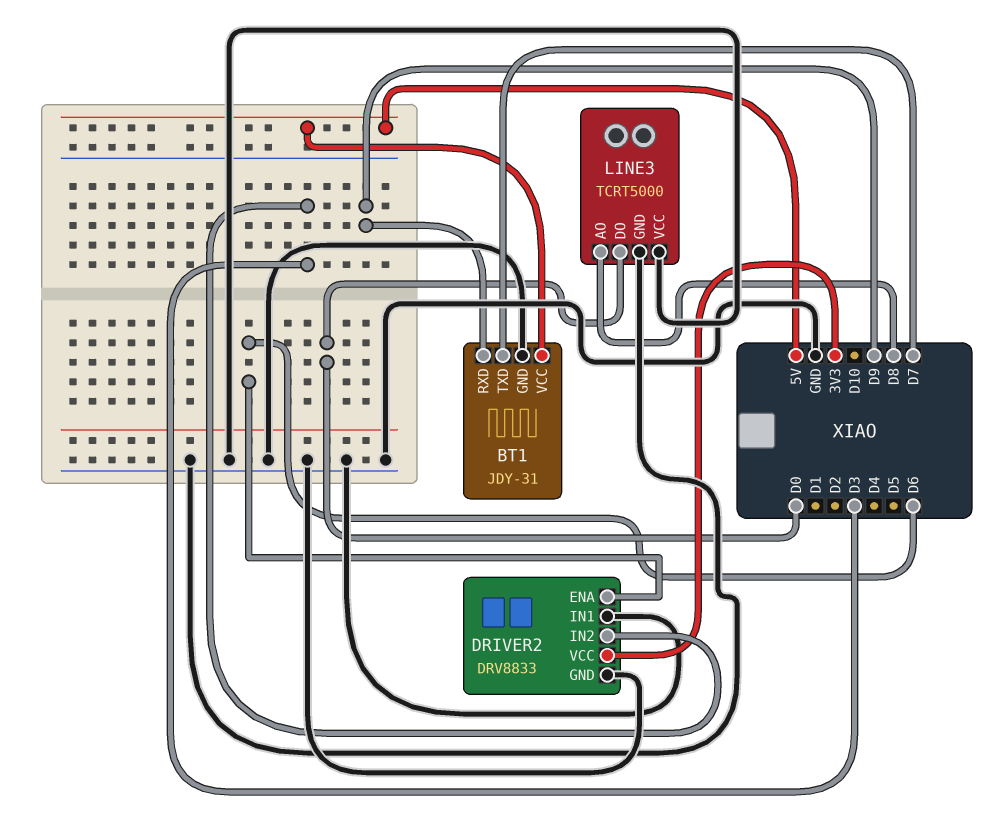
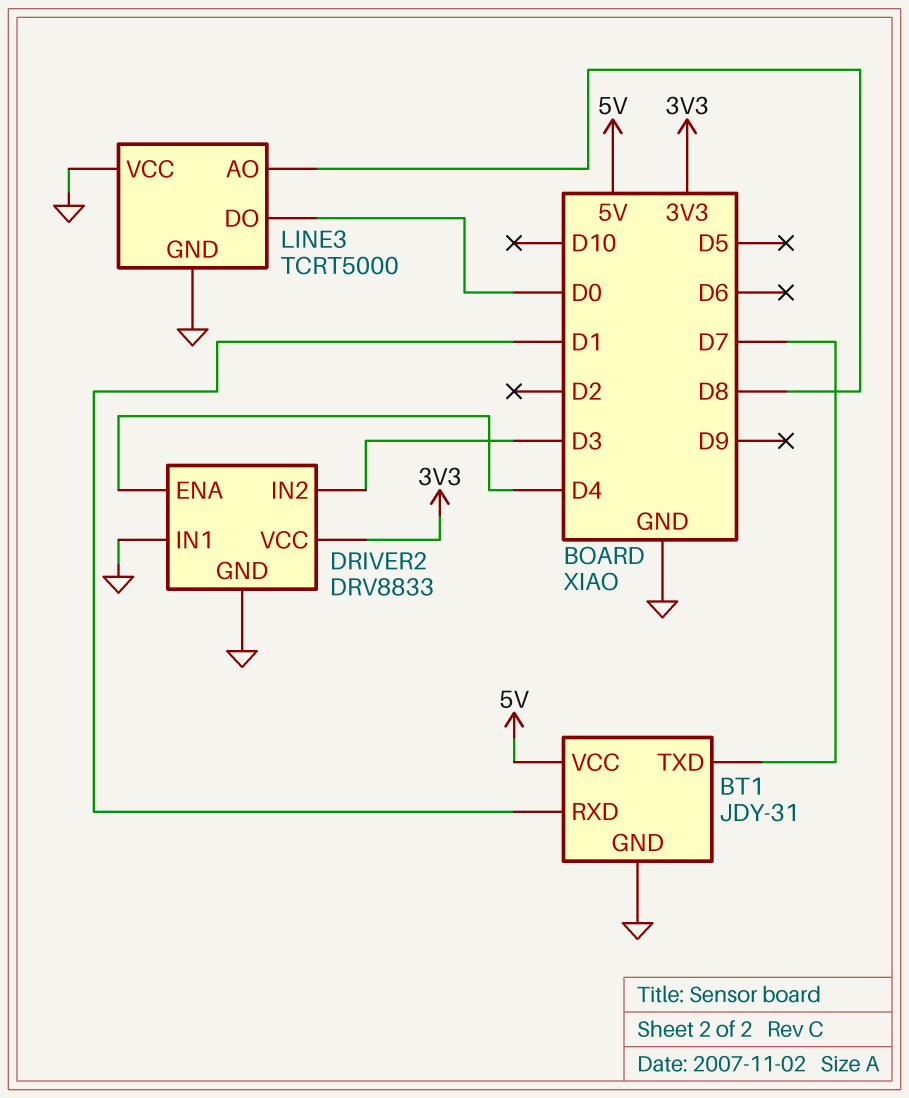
BT1 pin RXD: D9 -> D1
DRIVER2 pin ENA: D6 -> D4

